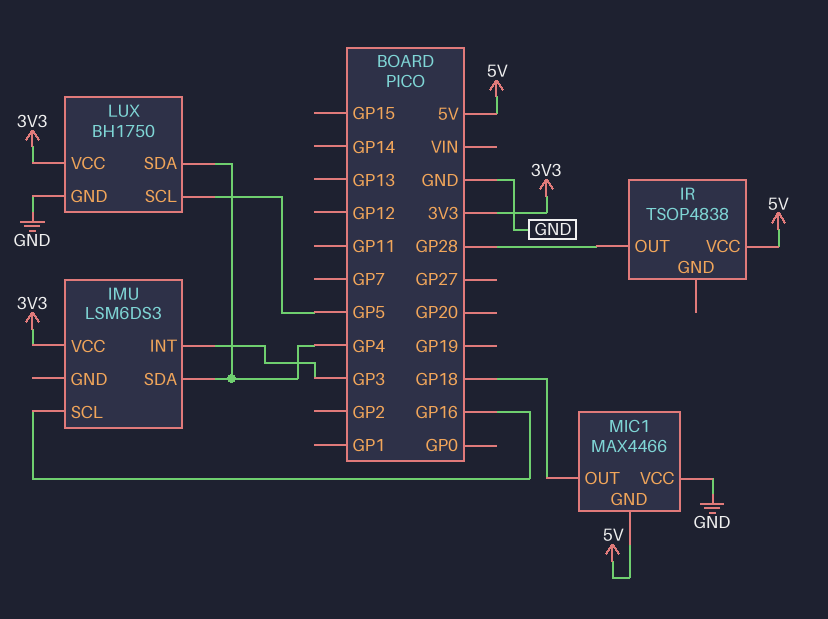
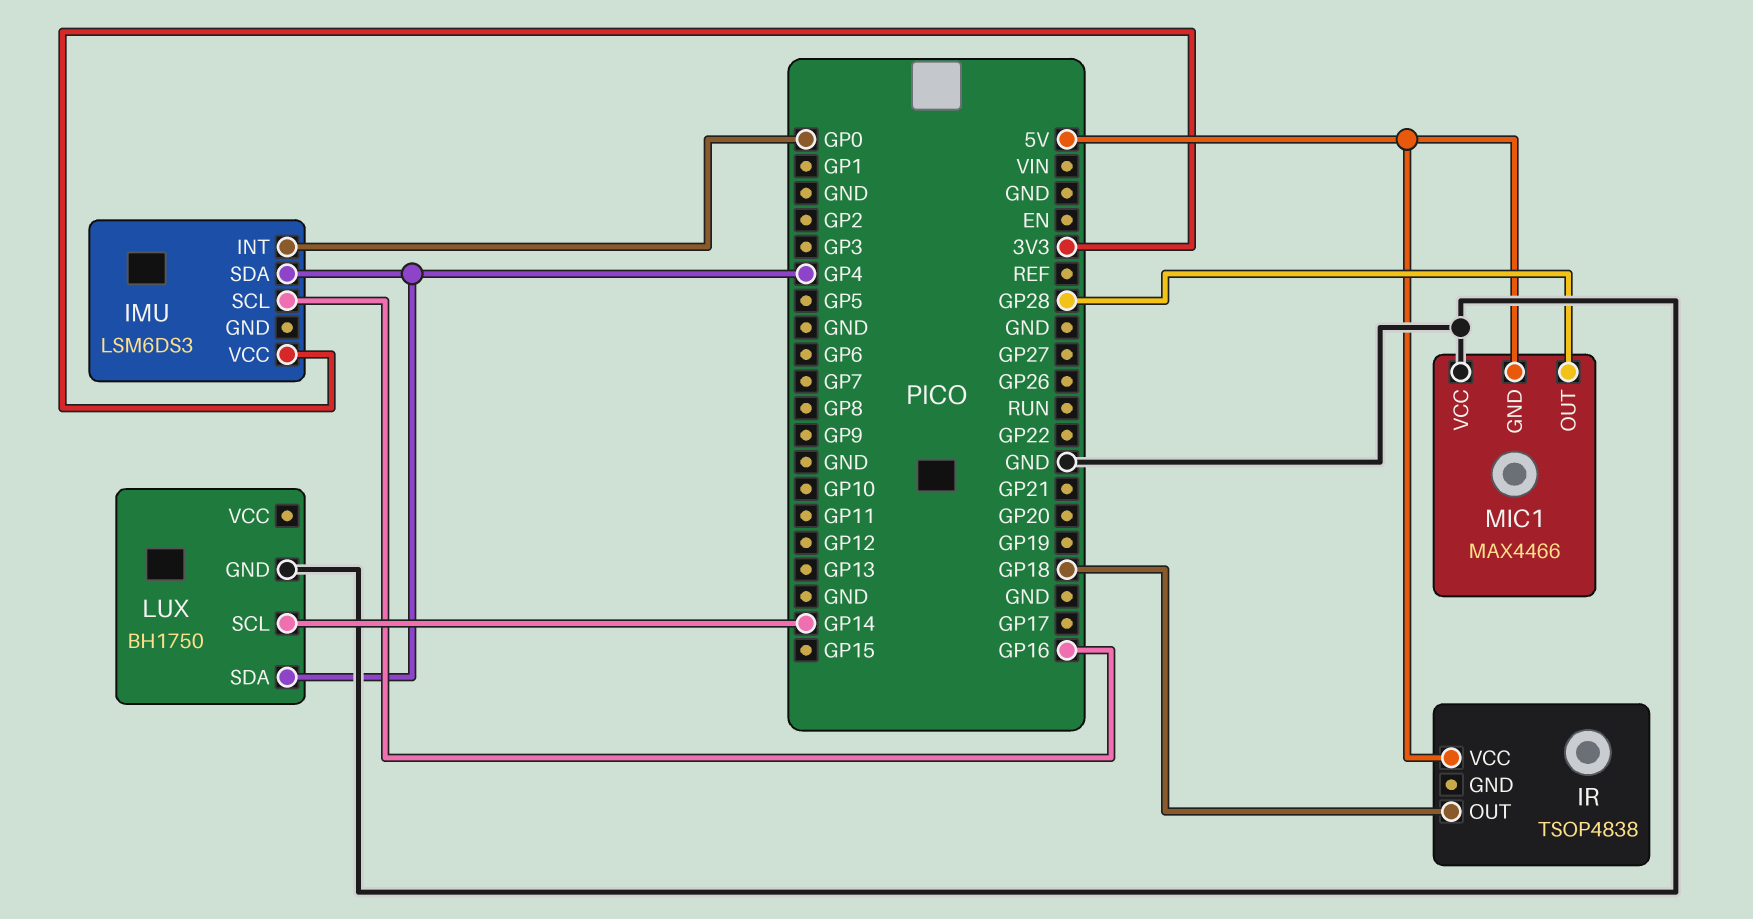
IMU pin INT: GP3 -> GP0
IR pin OUT: GP28 -> GP18
LUX pin SCL: GP5 -> GP14
LUX pin VCC: 3V3 -> none
MIC1 pin OUT: GP18 -> GP28

